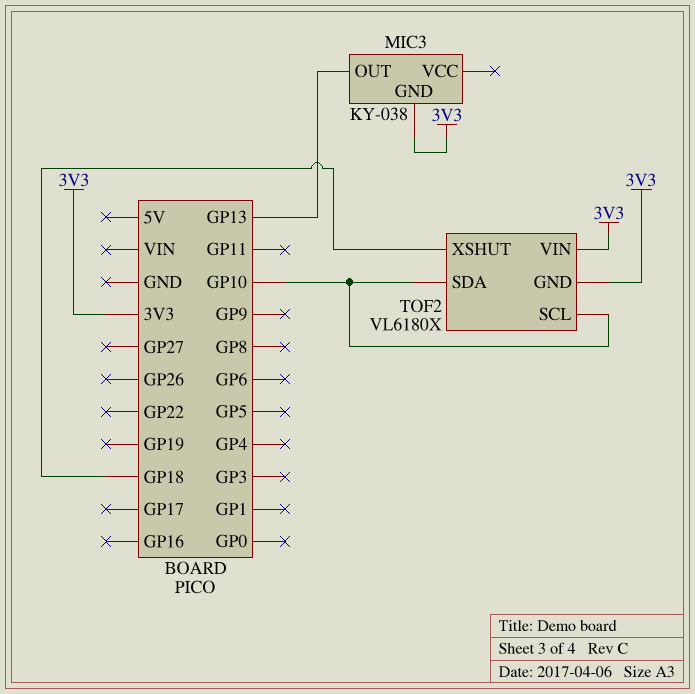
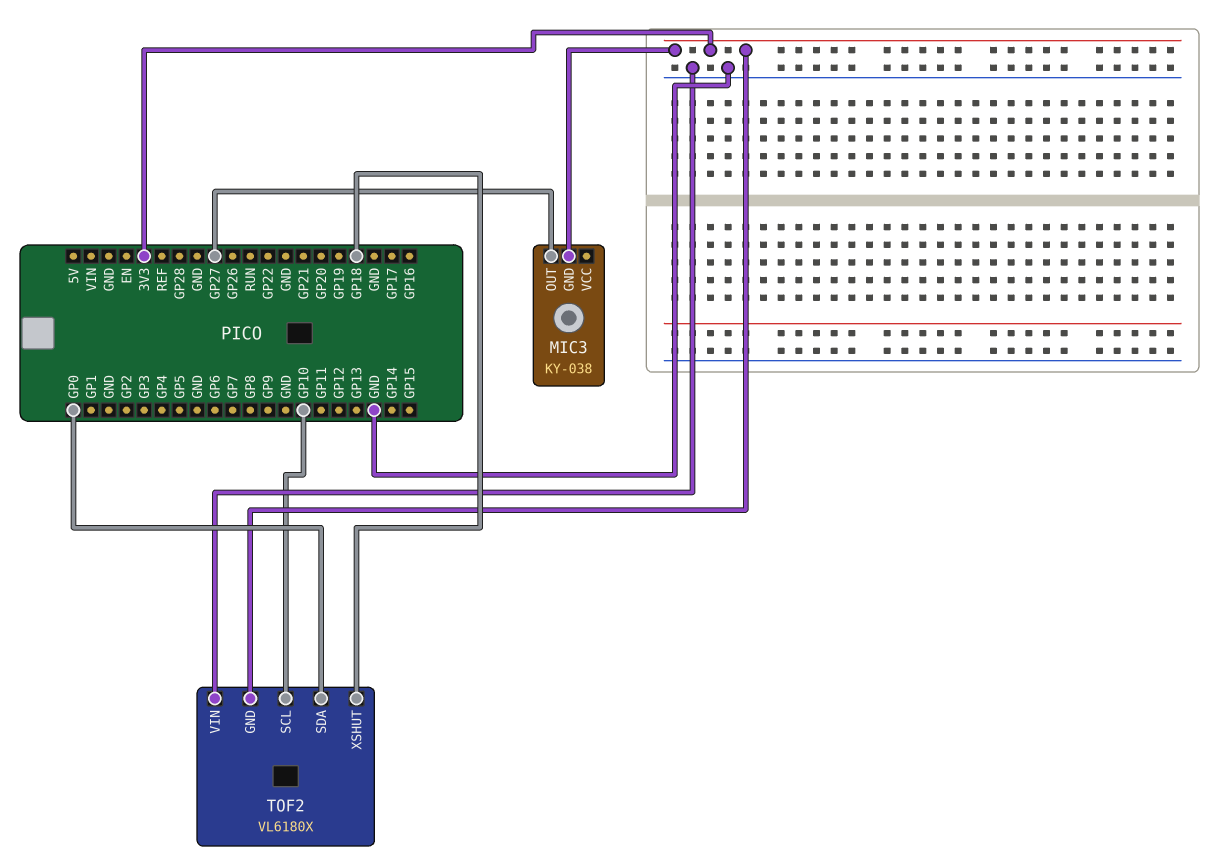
MIC3 pin OUT: GP13 -> GP27
TOF2 pin SDA: GP10 -> GP0
TOF2 pin VIN: 3V3 -> GND

